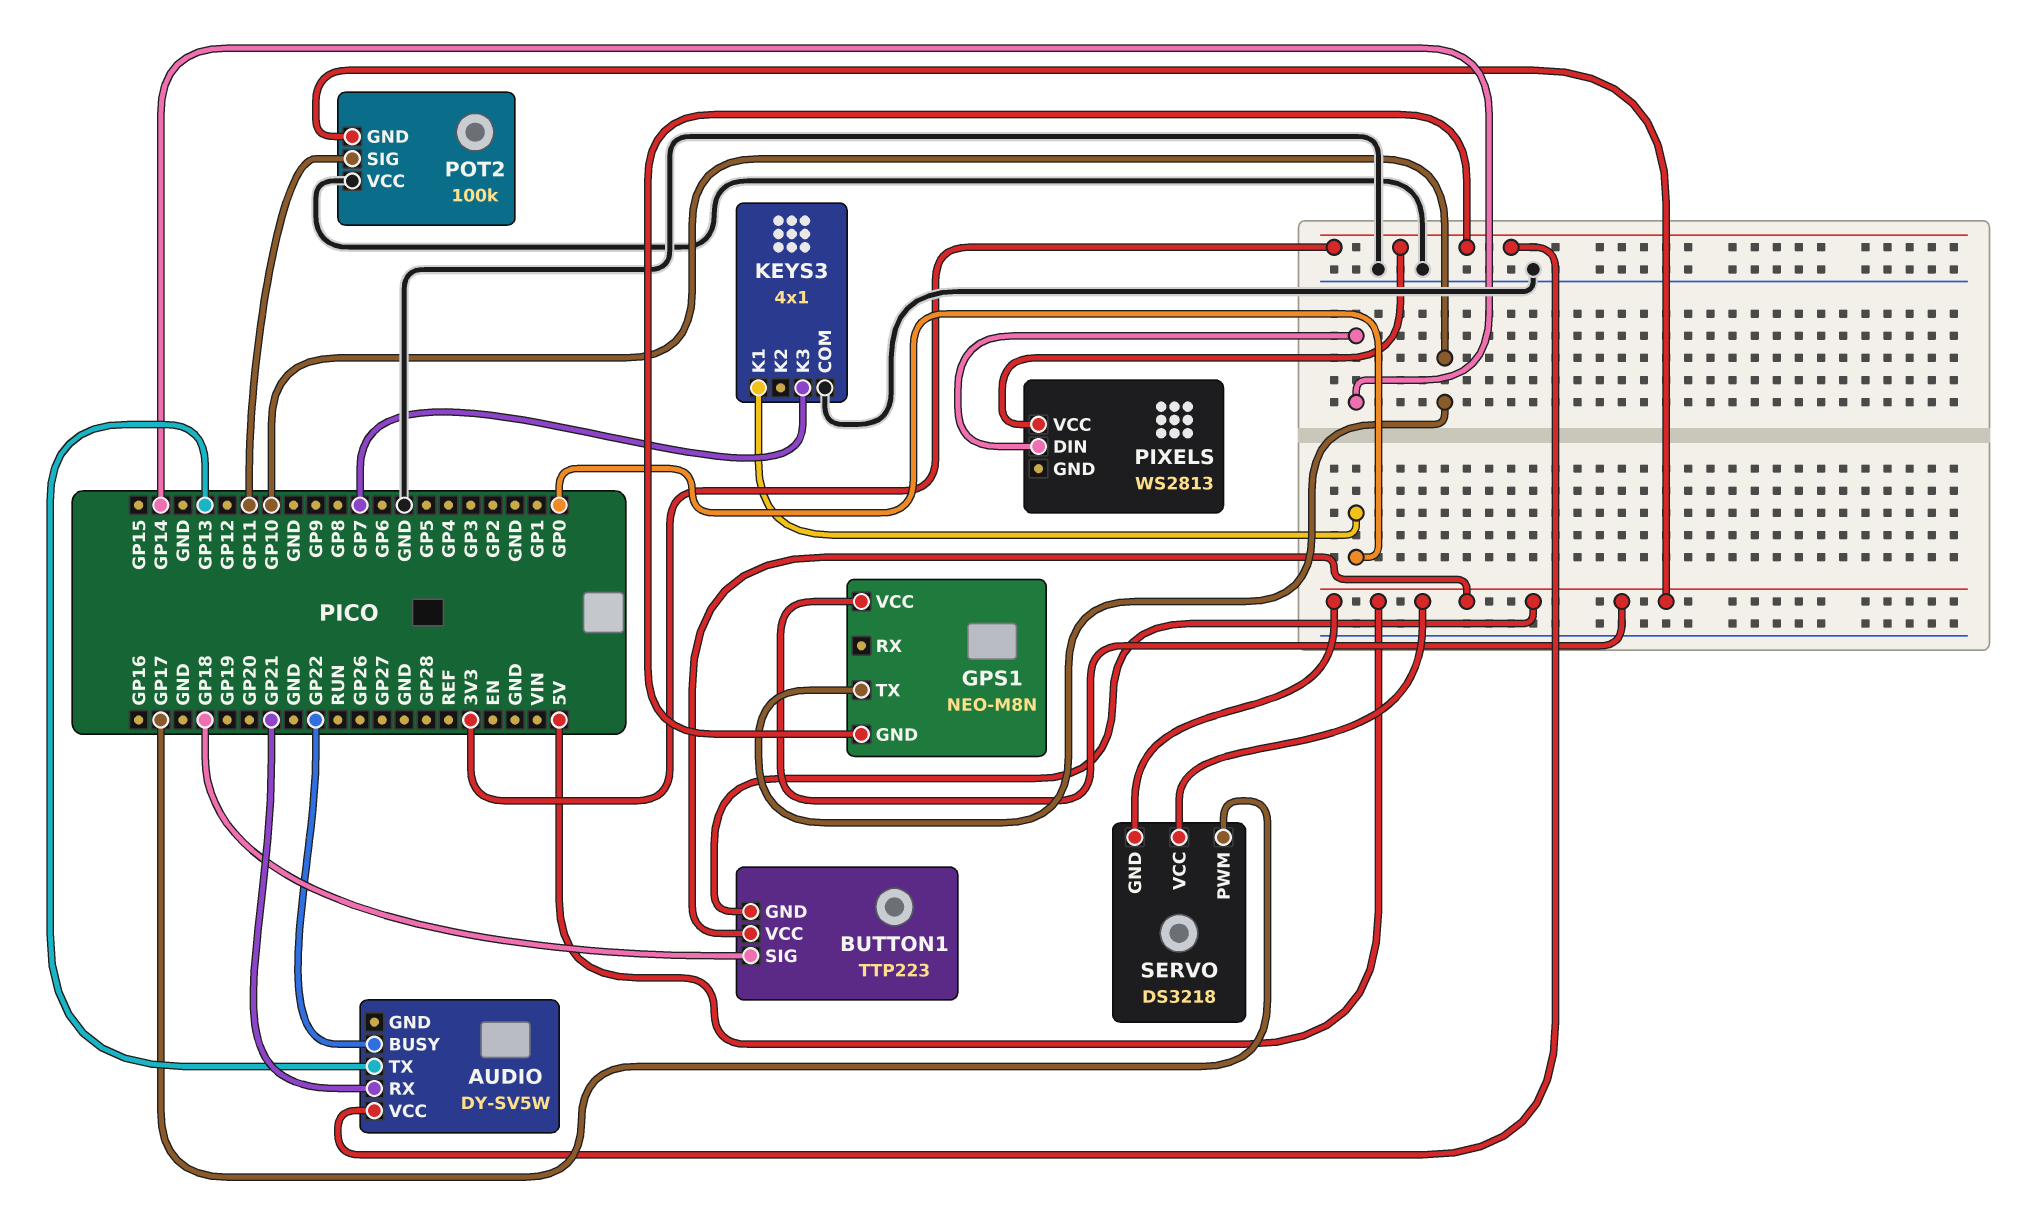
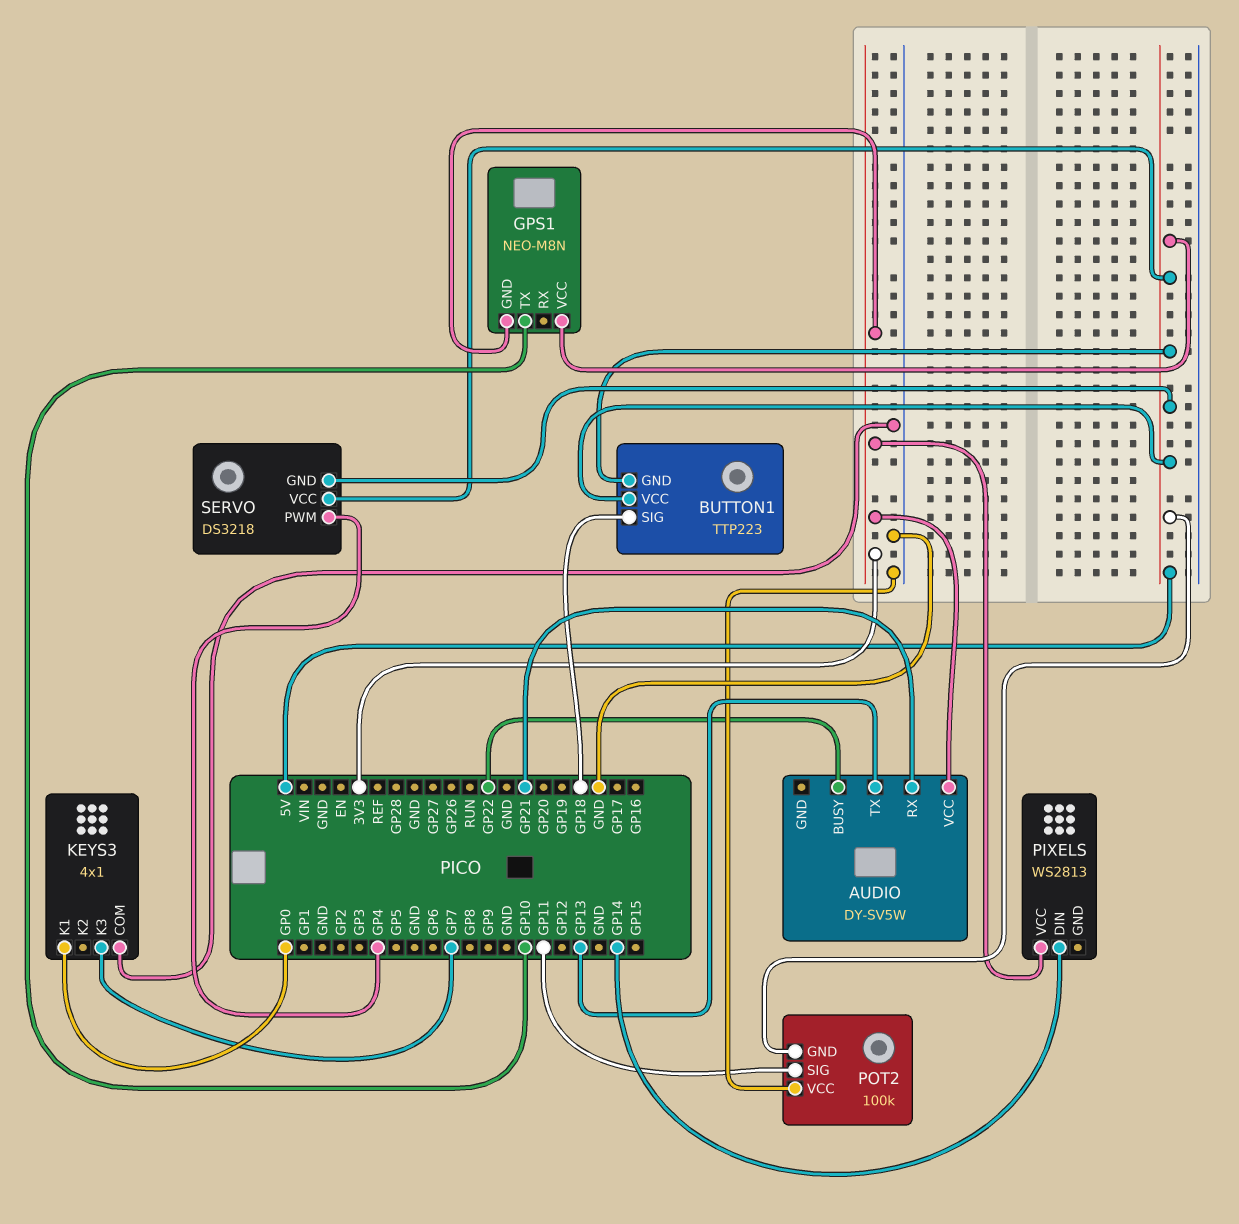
SERVO pin PWM: GP17 -> GP4

